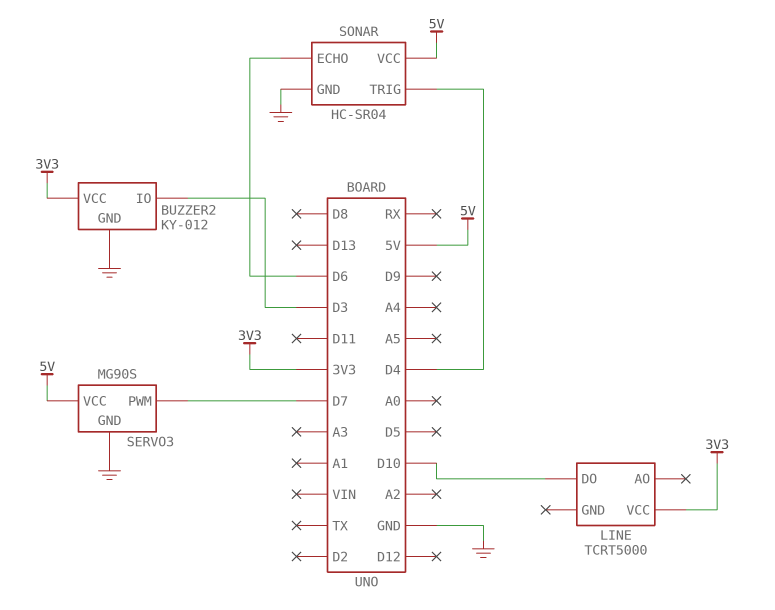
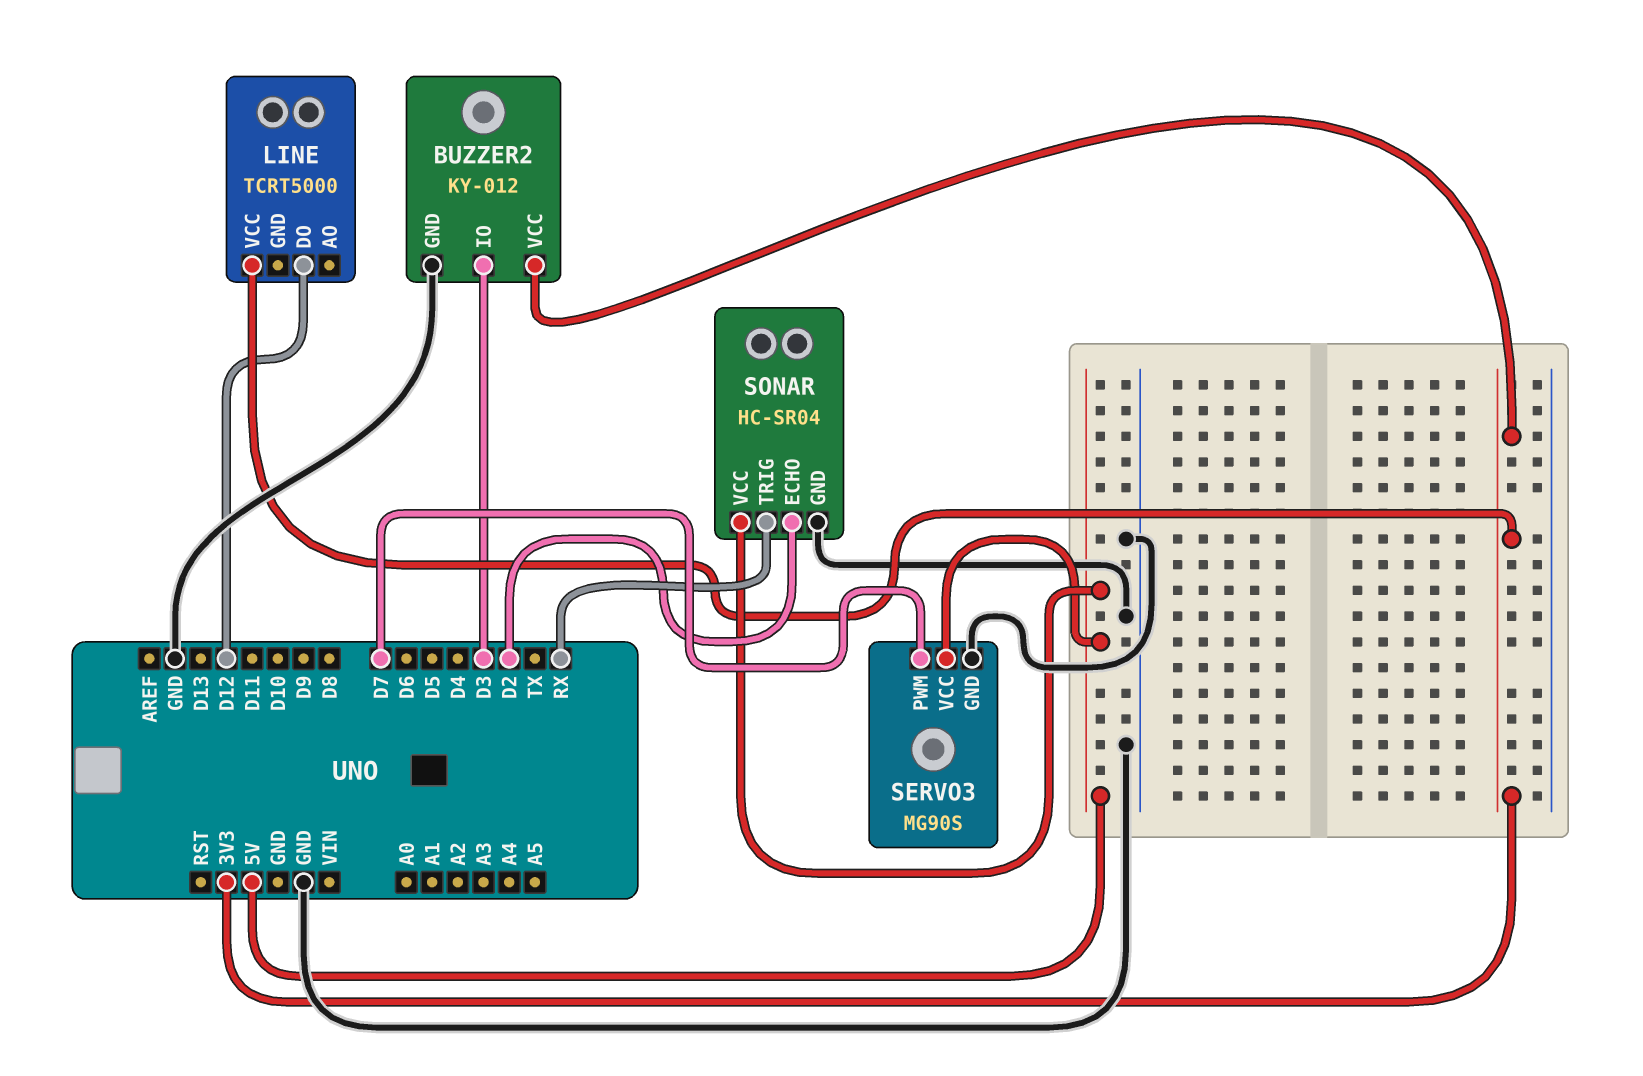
LINE pin DO: D10 -> D12
SONAR pin ECHO: D6 -> D2
SONAR pin TRIG: D4 -> RX

